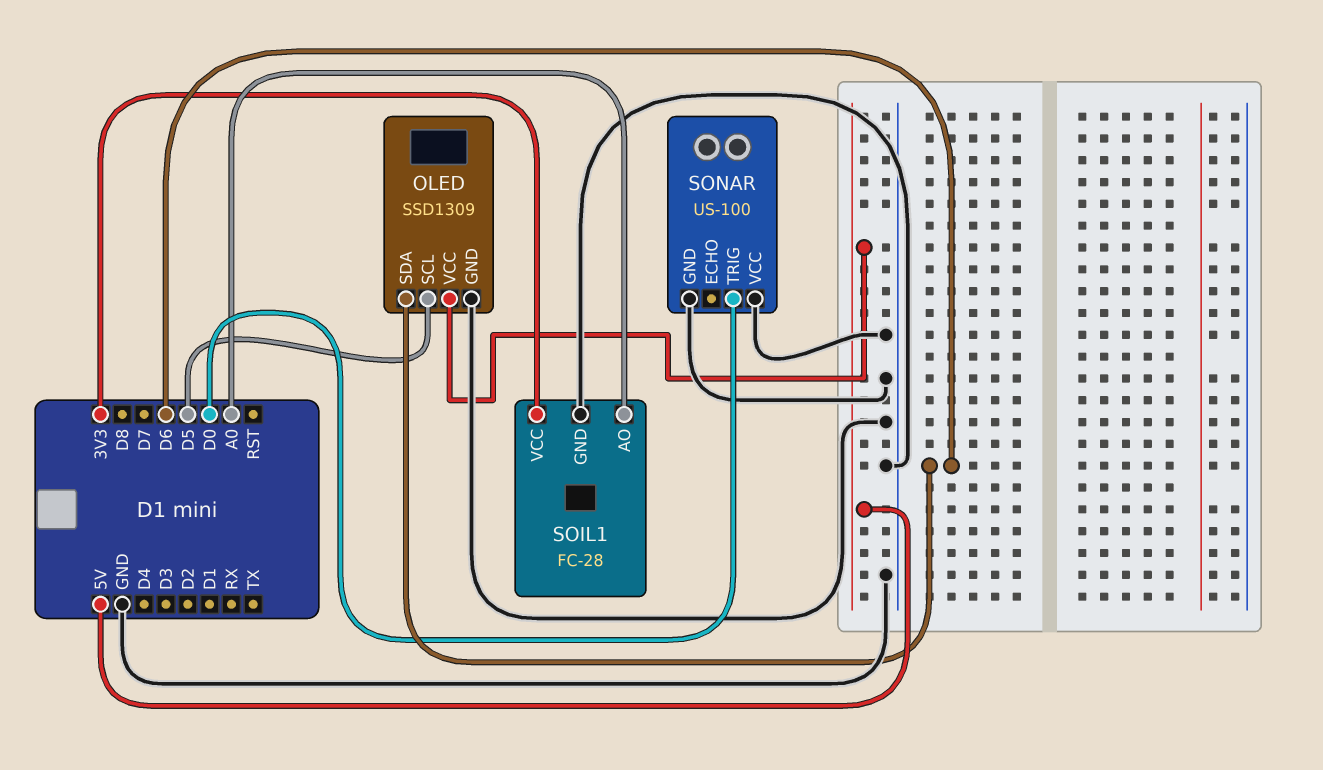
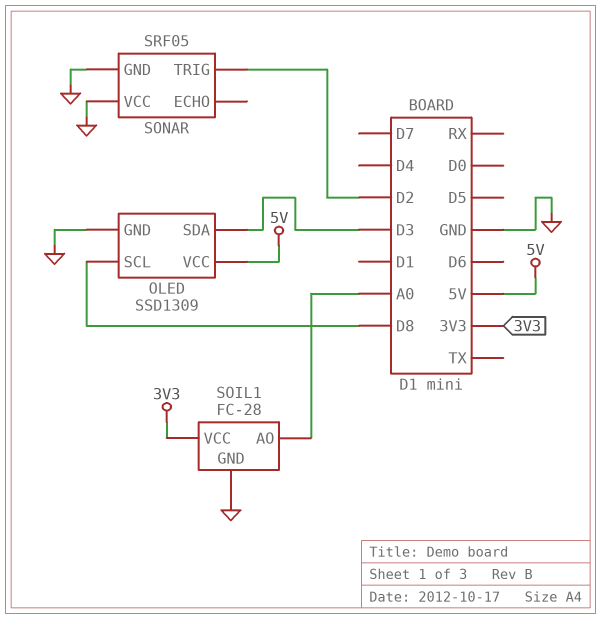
OLED pin SCL: D5 -> D8
OLED pin SDA: D6 -> D3
SONAR: US-100 -> SRF05
SONAR pin TRIG: D0 -> D2

